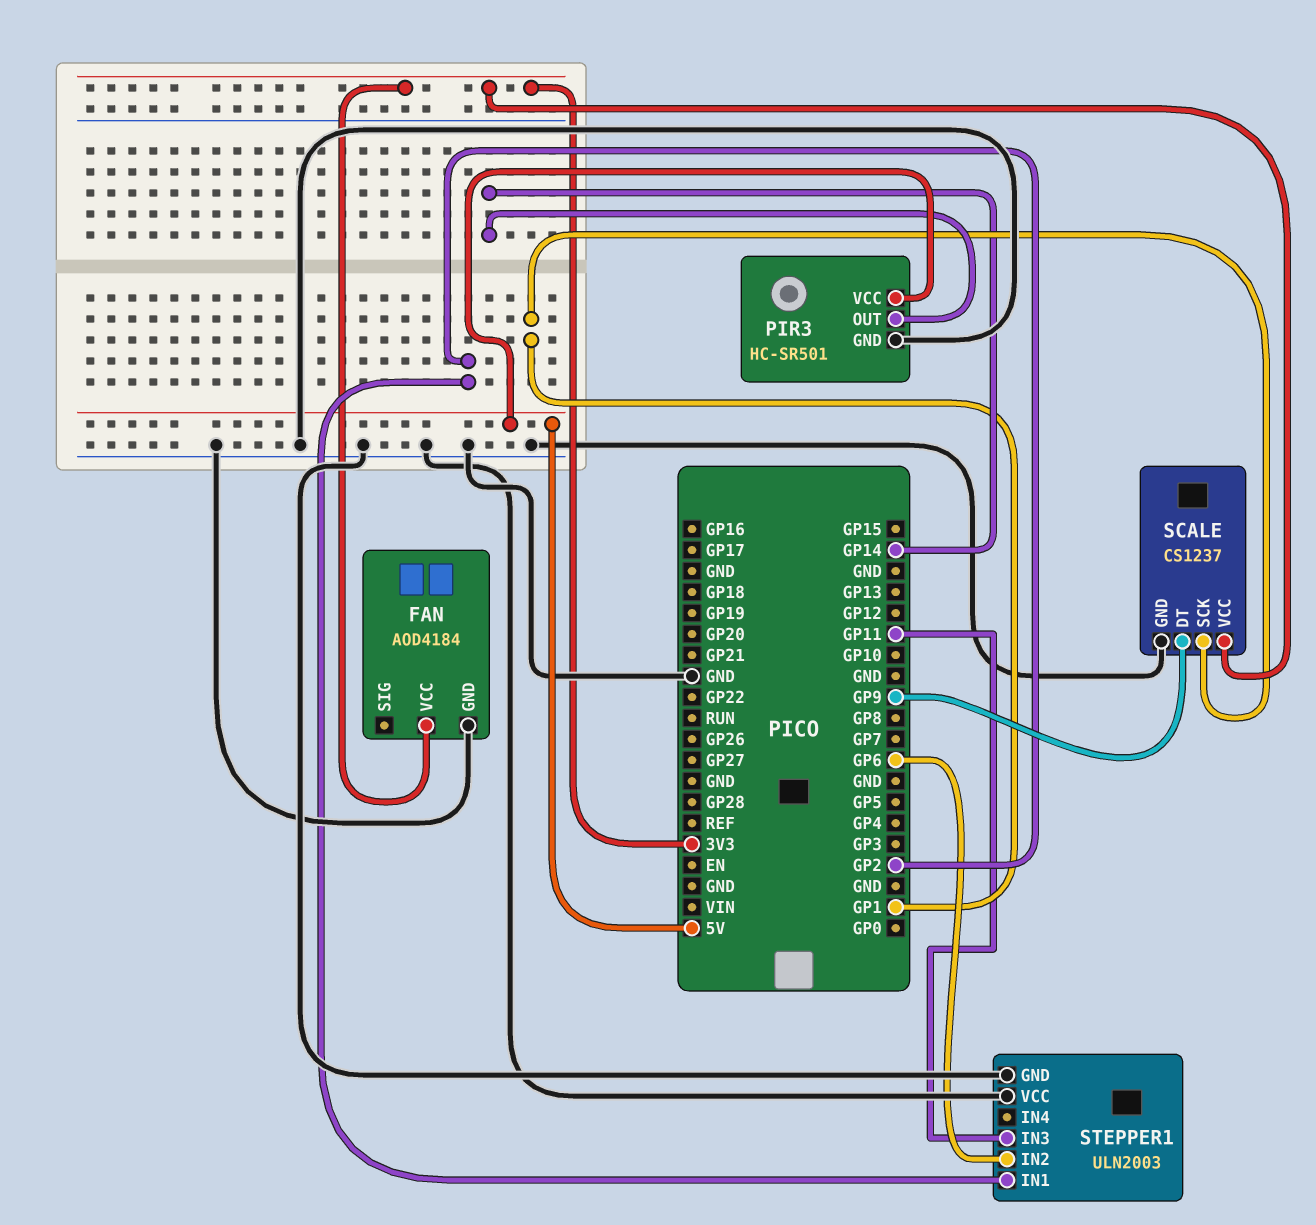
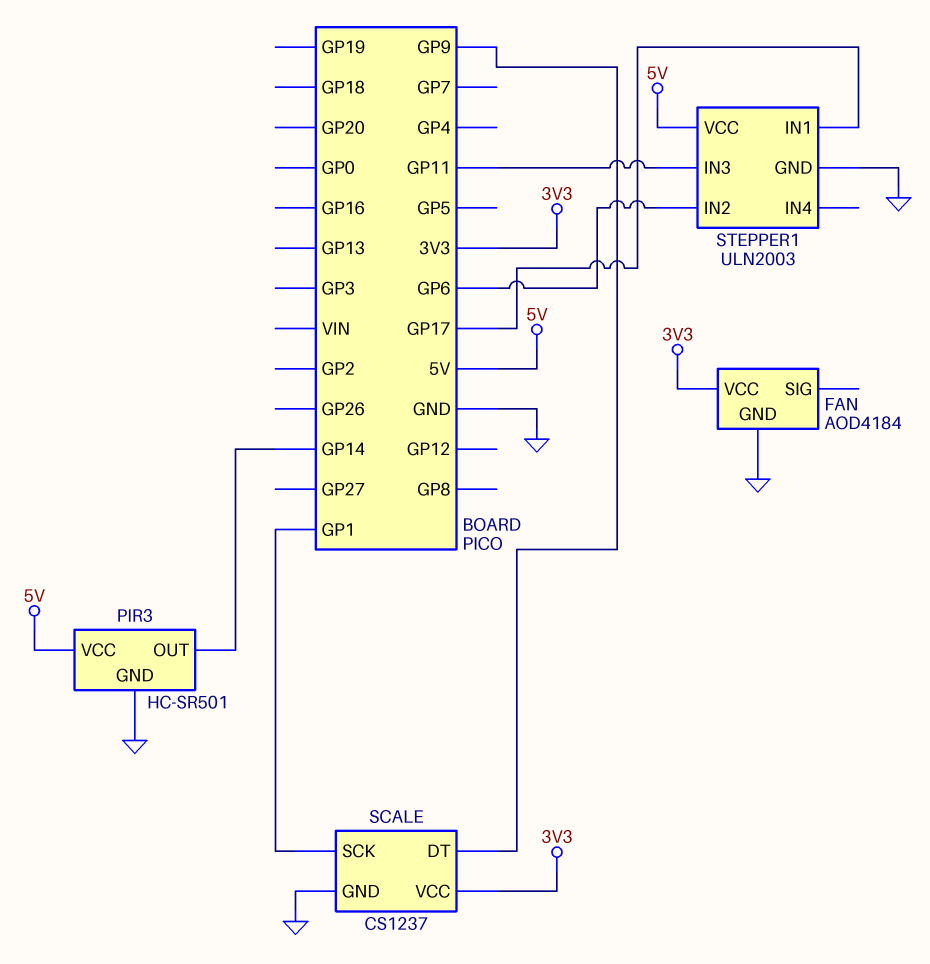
STEPPER1 pin IN1: GP2 -> GP17
STEPPER1 pin VCC: GND -> 5V

